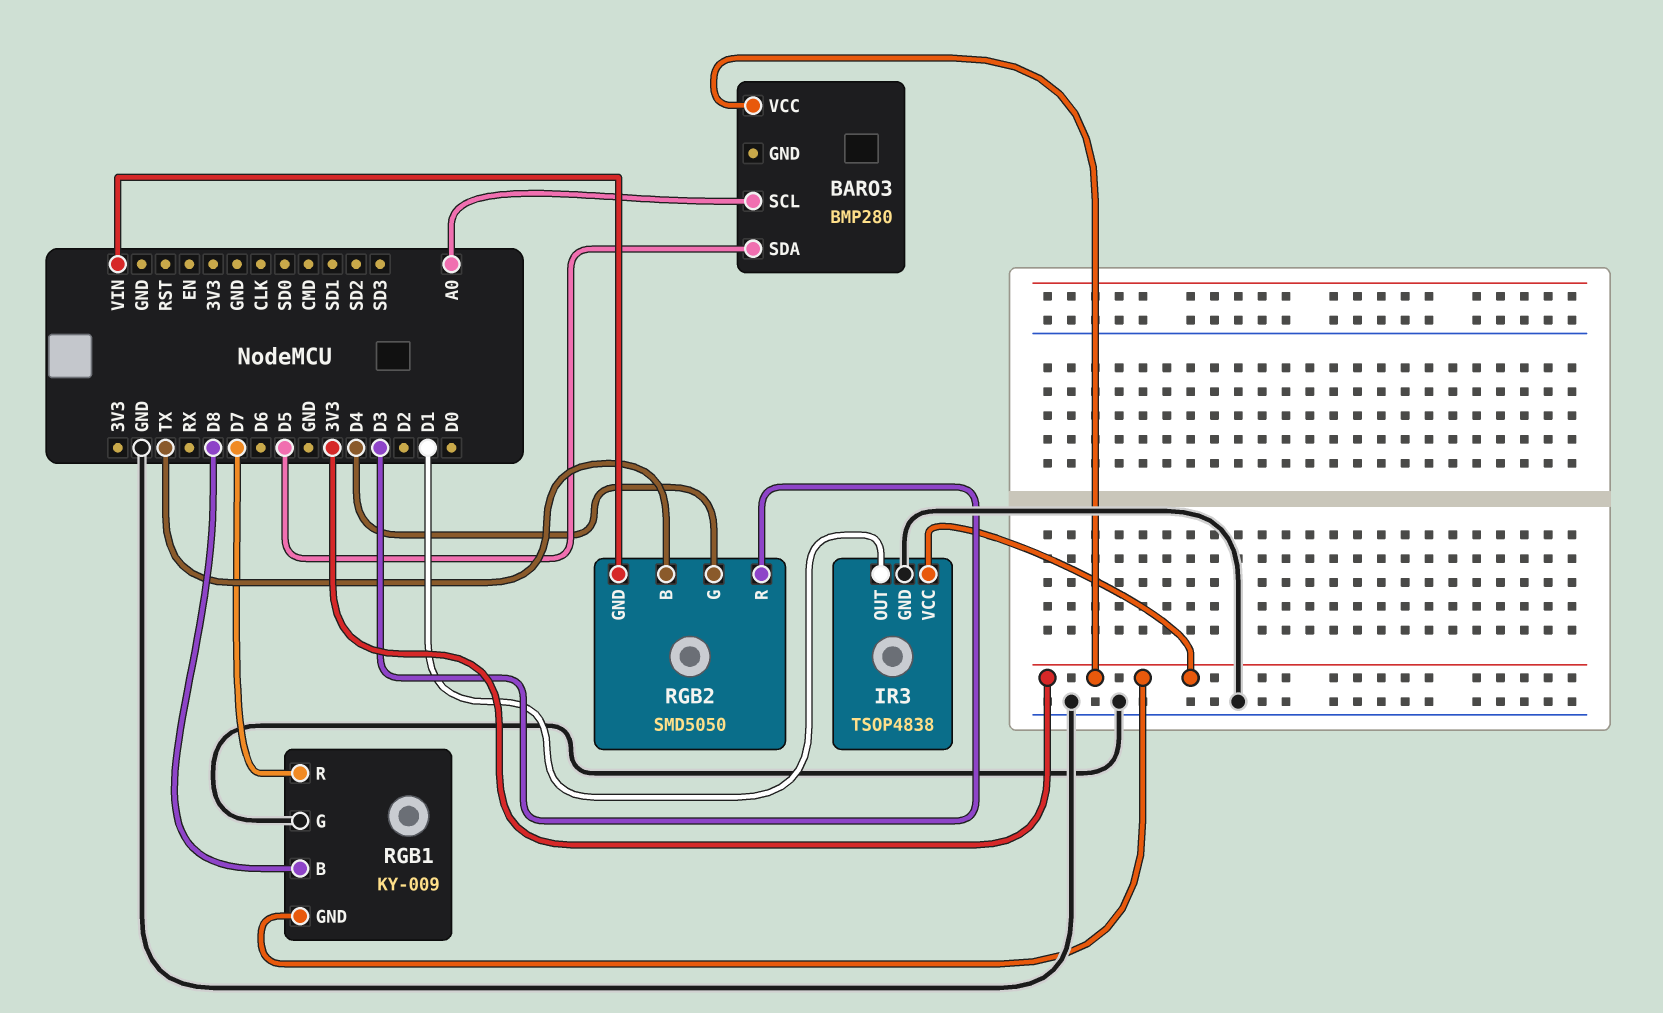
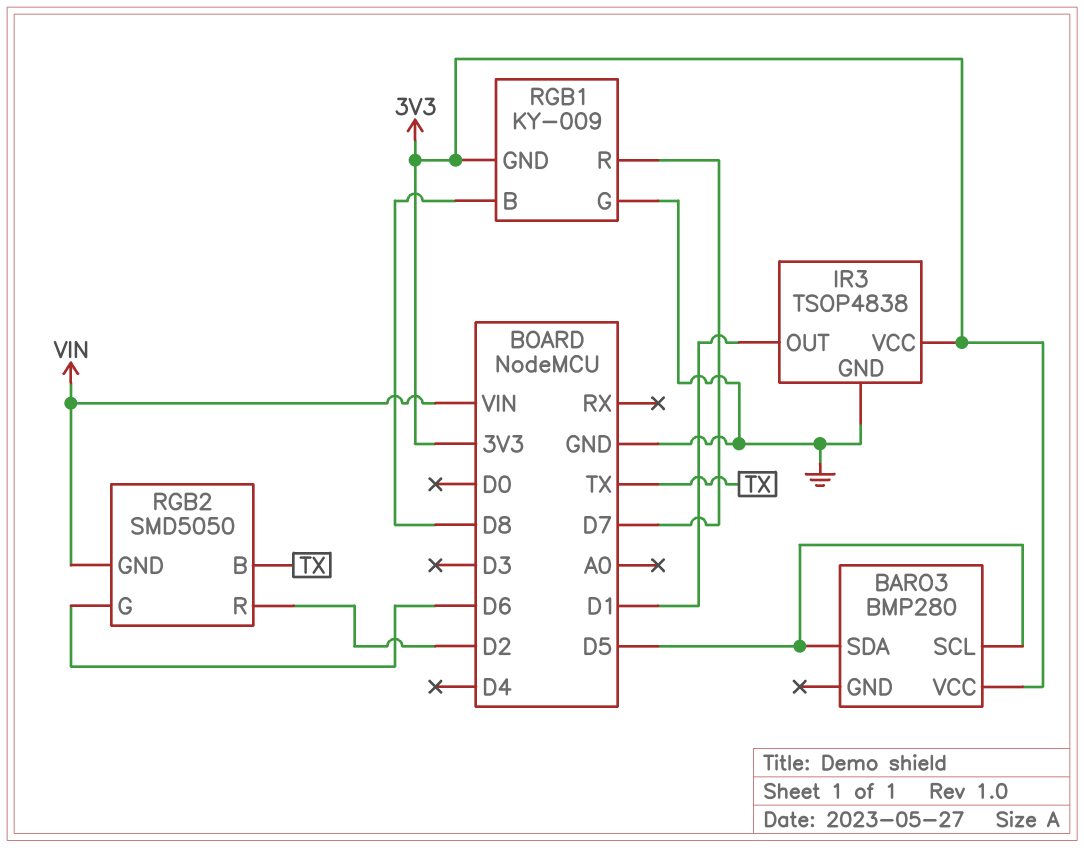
BARO3 pin SCL: A0 -> D5
RGB2 pin G: D4 -> D6
RGB2 pin R: D3 -> D2

